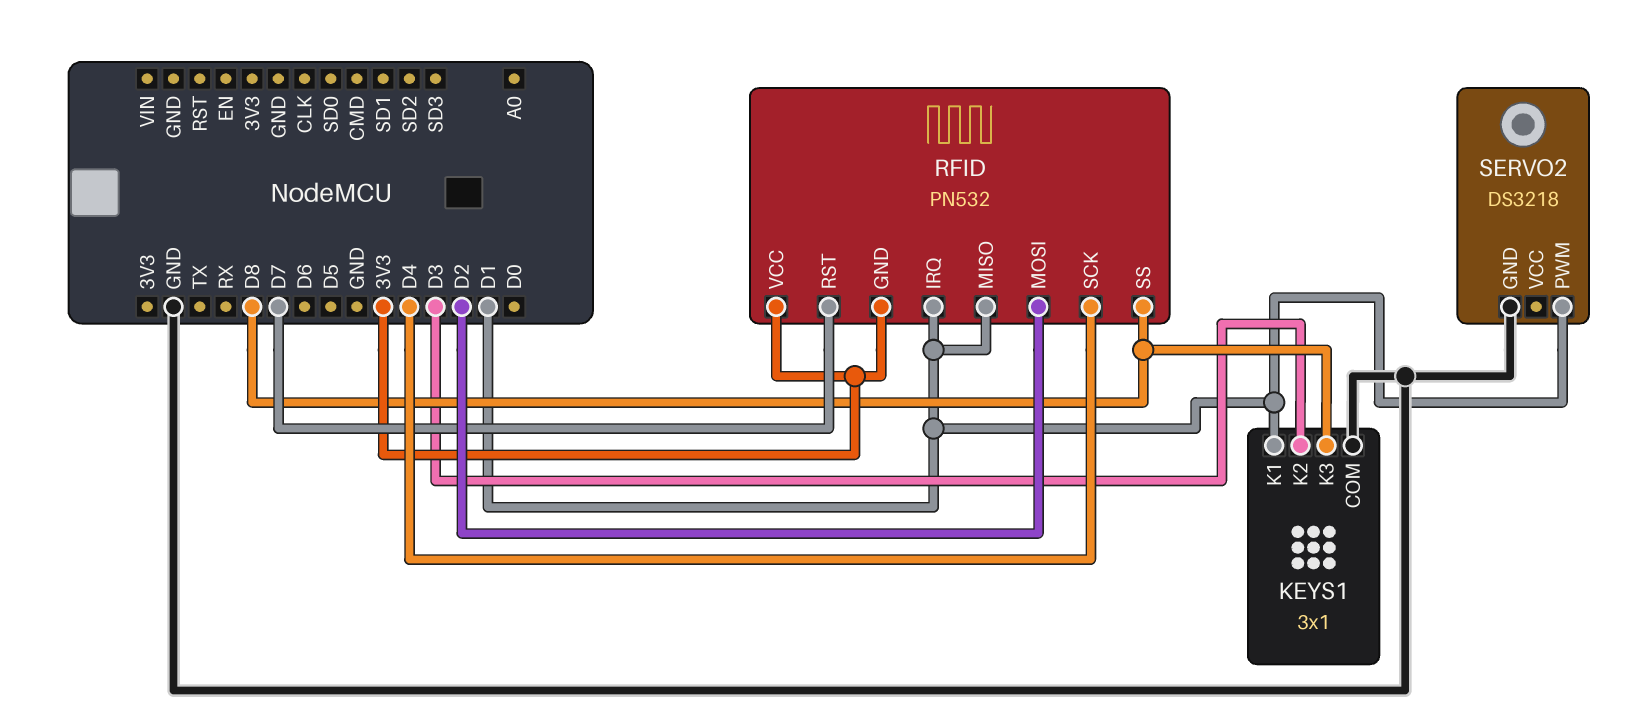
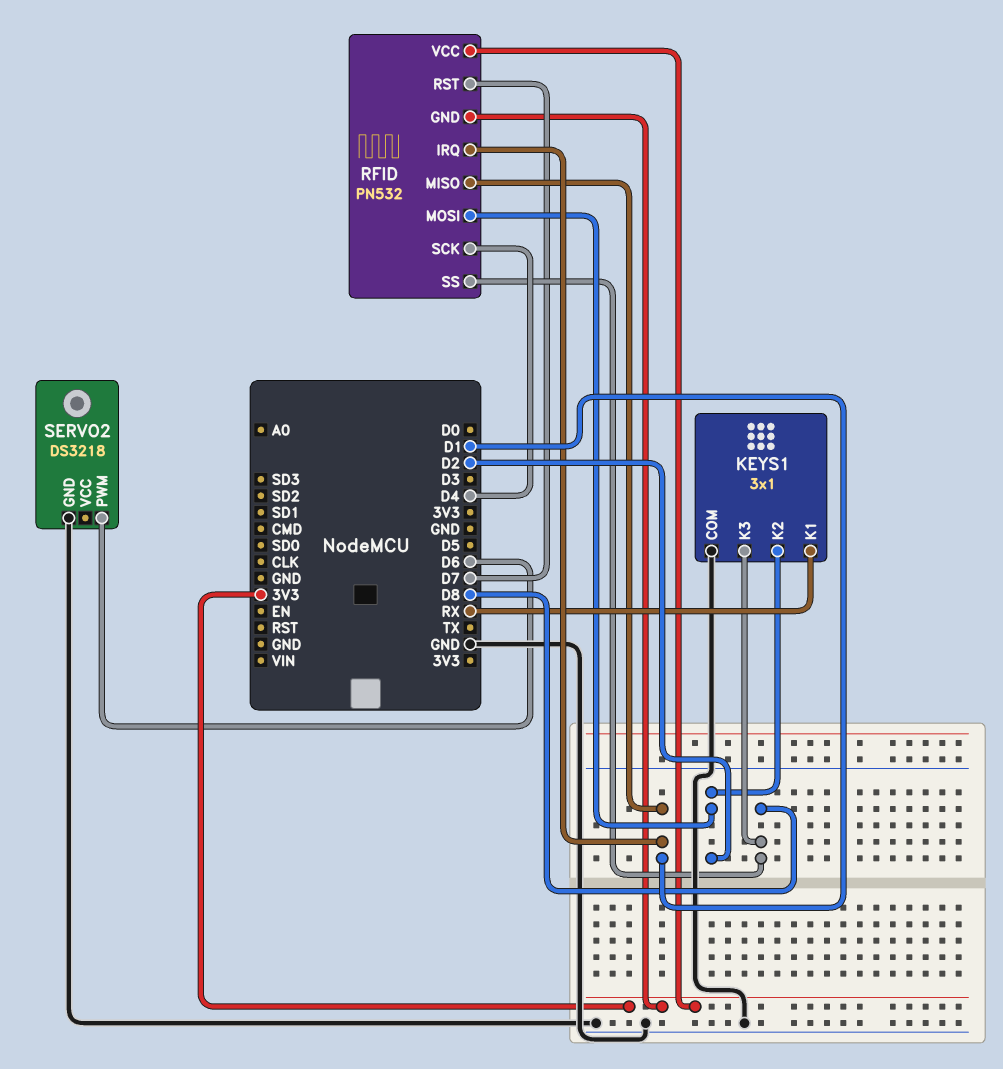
KEYS1 pin K1: D1 -> RX
KEYS1 pin K2: D3 -> D2
SERVO2 pin PWM: D1 -> D6

